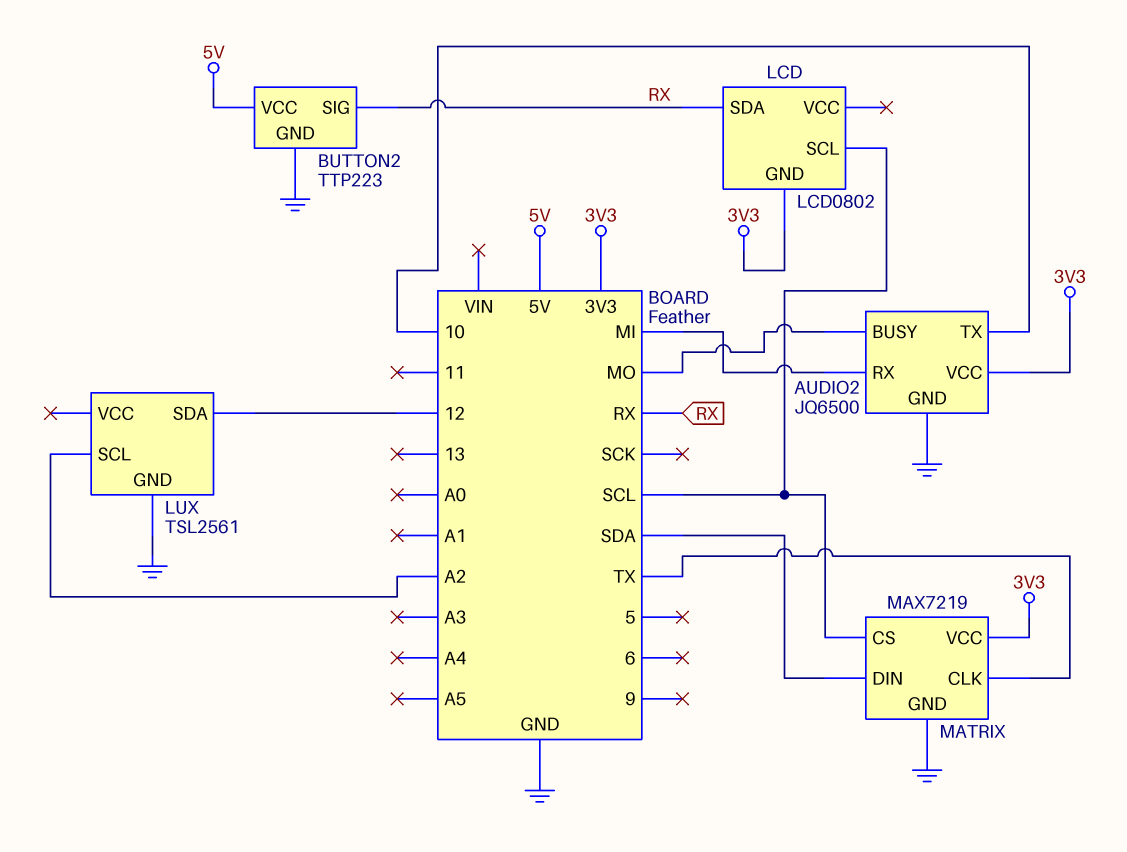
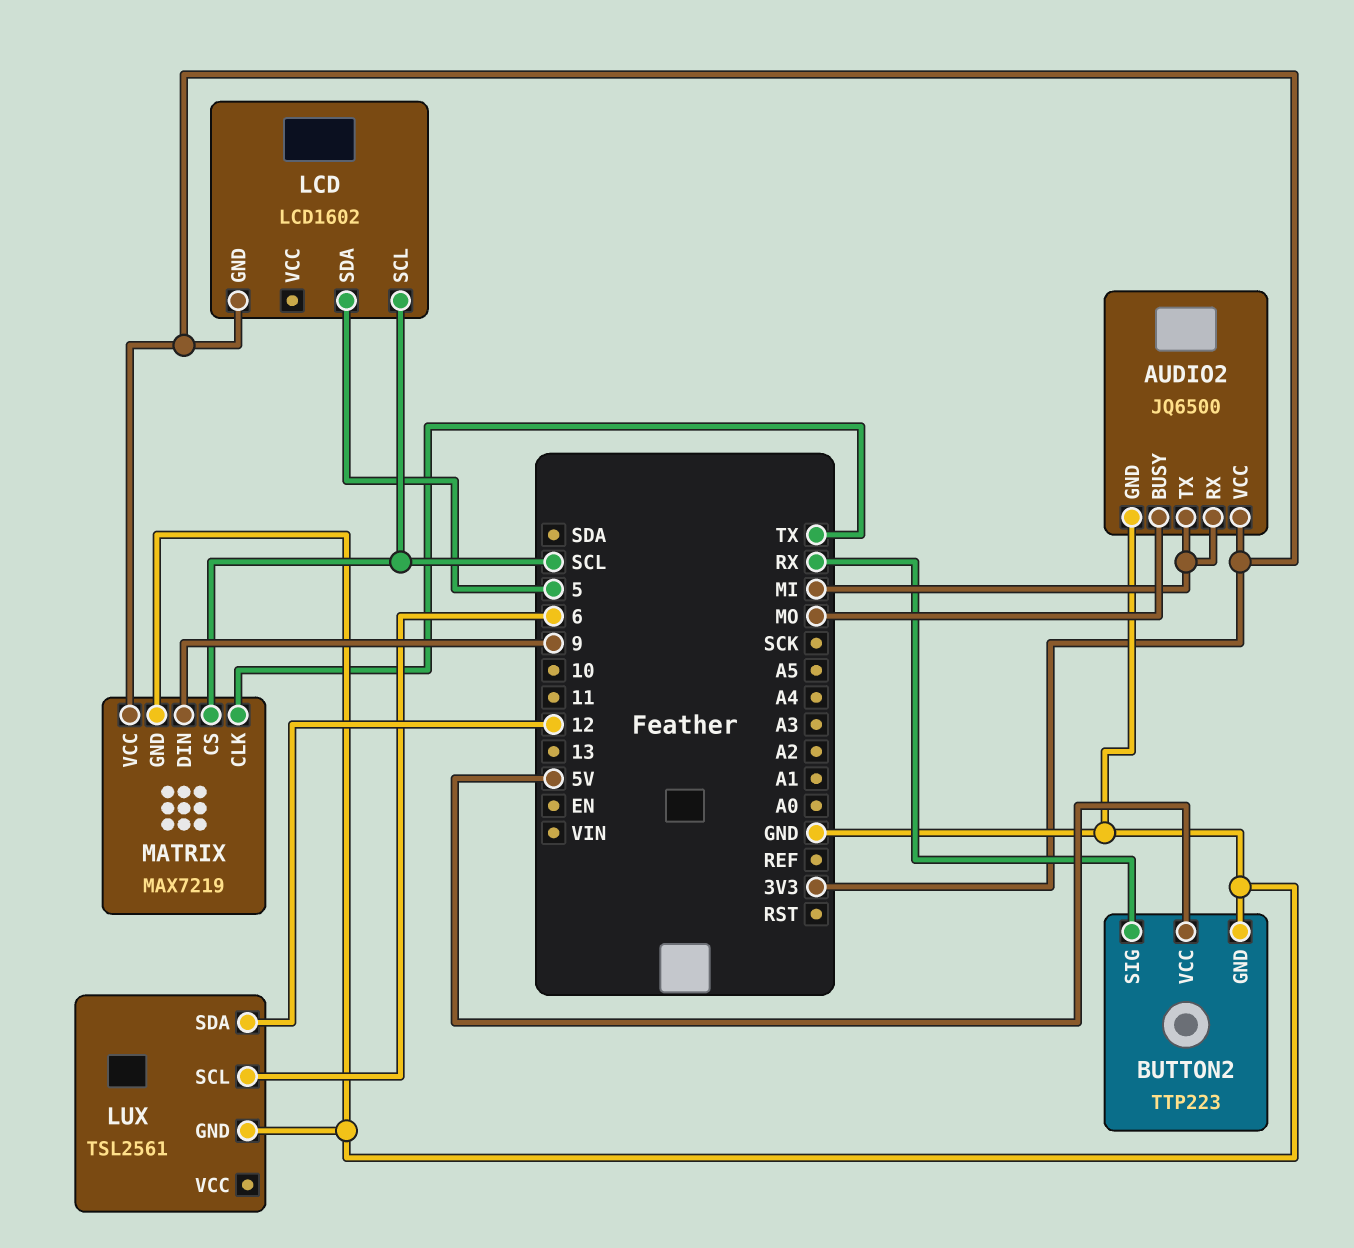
AUDIO2 pin TX: 10 -> MI
LCD: LCD0802 -> LCD1602
LCD pin SDA: RX -> 5
LUX pin SCL: A2 -> 6
MATRIX pin DIN: SDA -> 9

